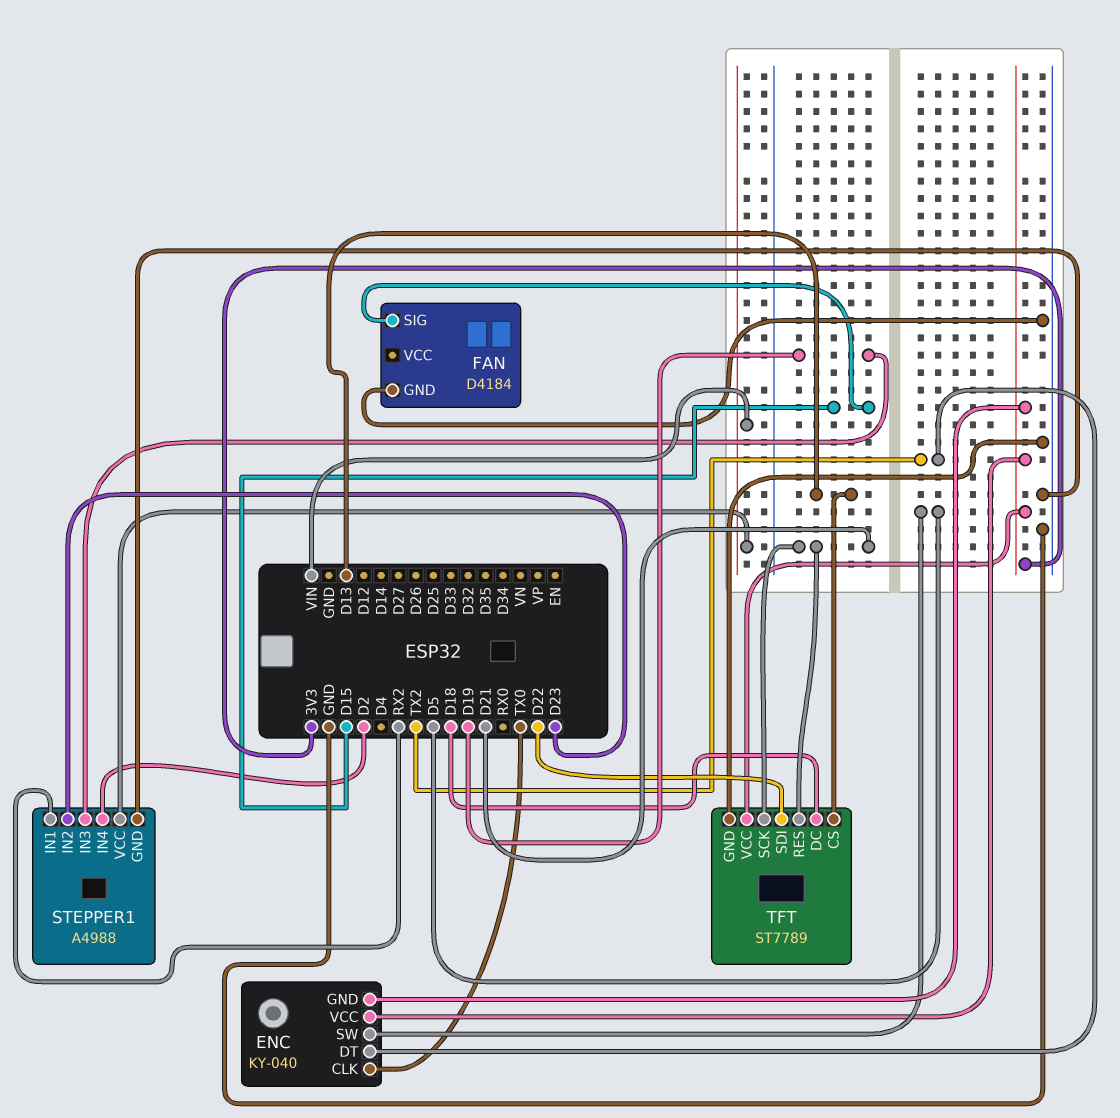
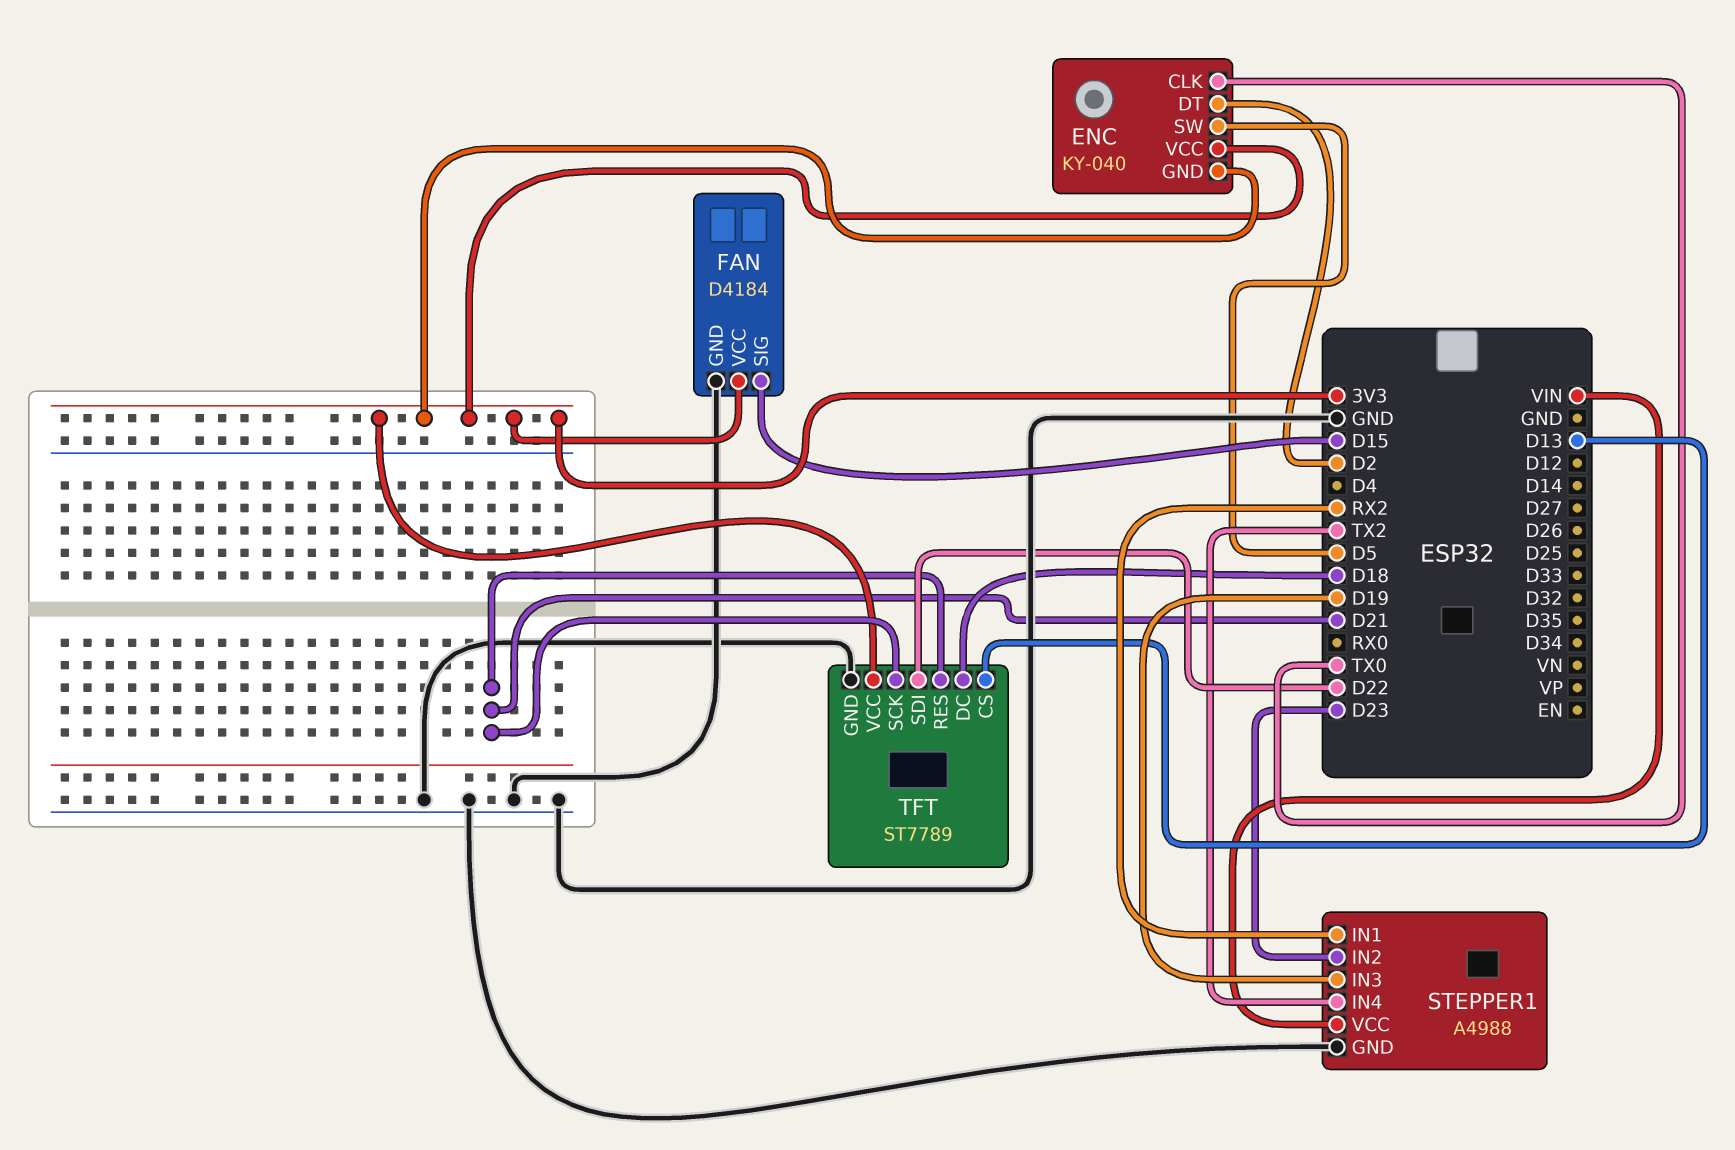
ENC pin DT: TX2 -> D2
FAN pin VCC: none -> 3V3
STEPPER1 pin IN4: D2 -> TX2

